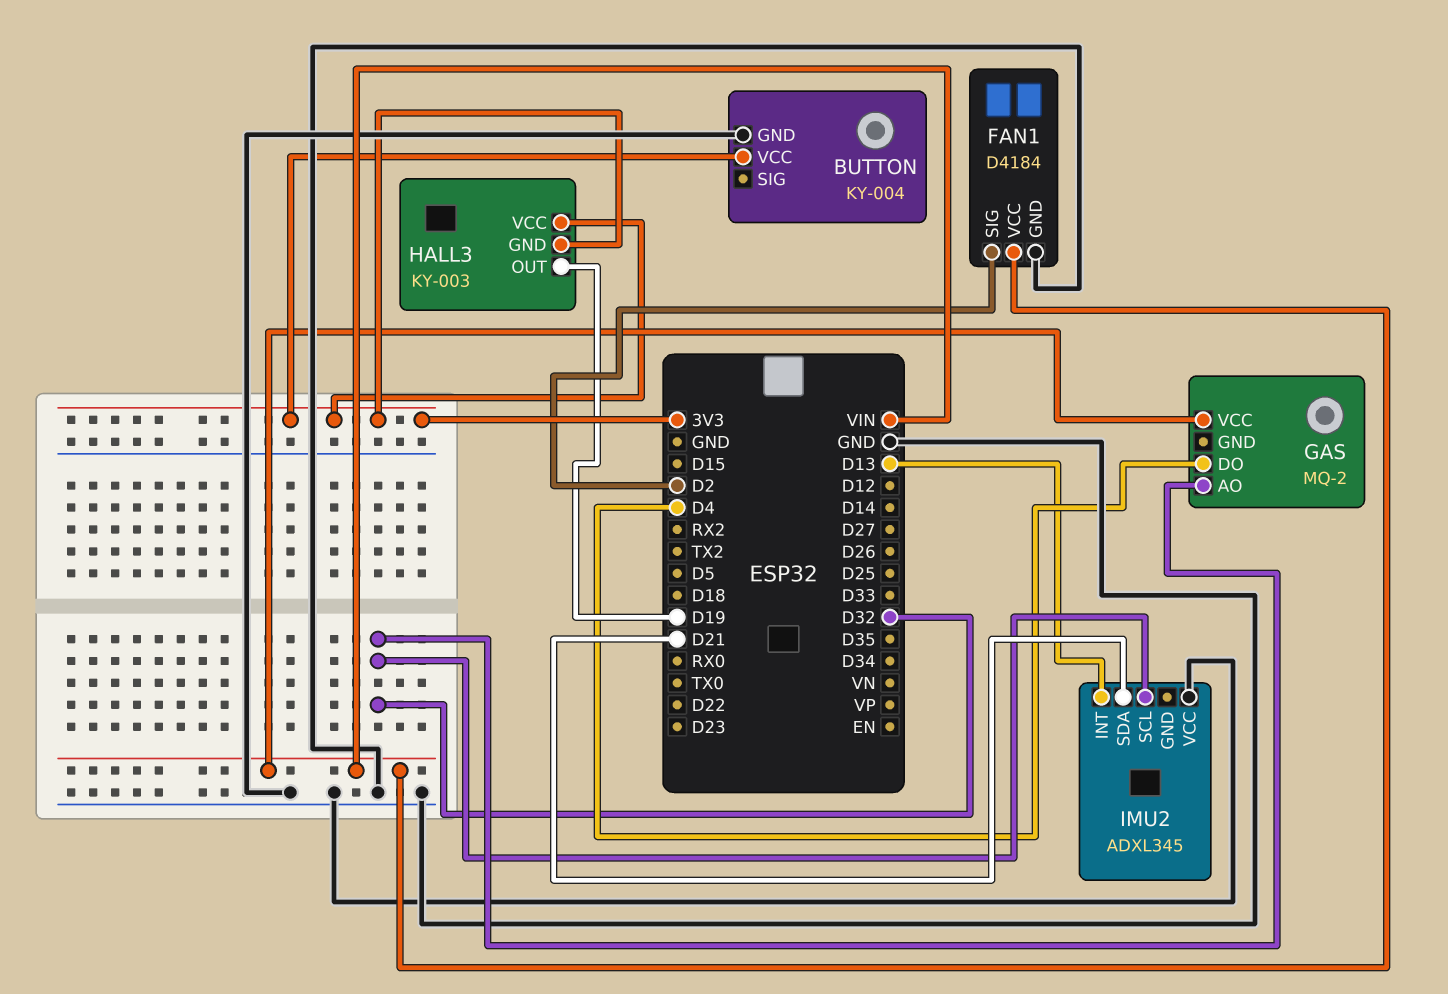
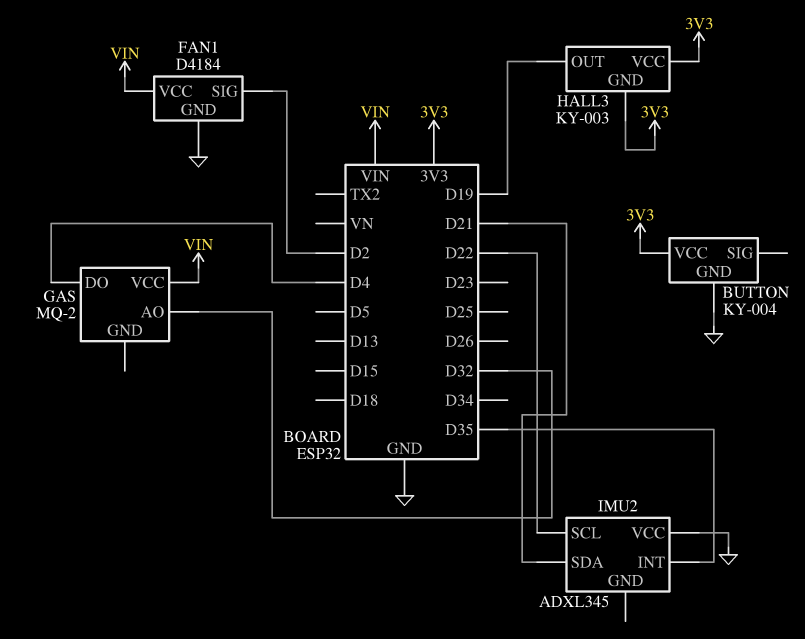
IMU2 pin INT: D13 -> D35
IMU2 pin SCL: D32 -> D22

